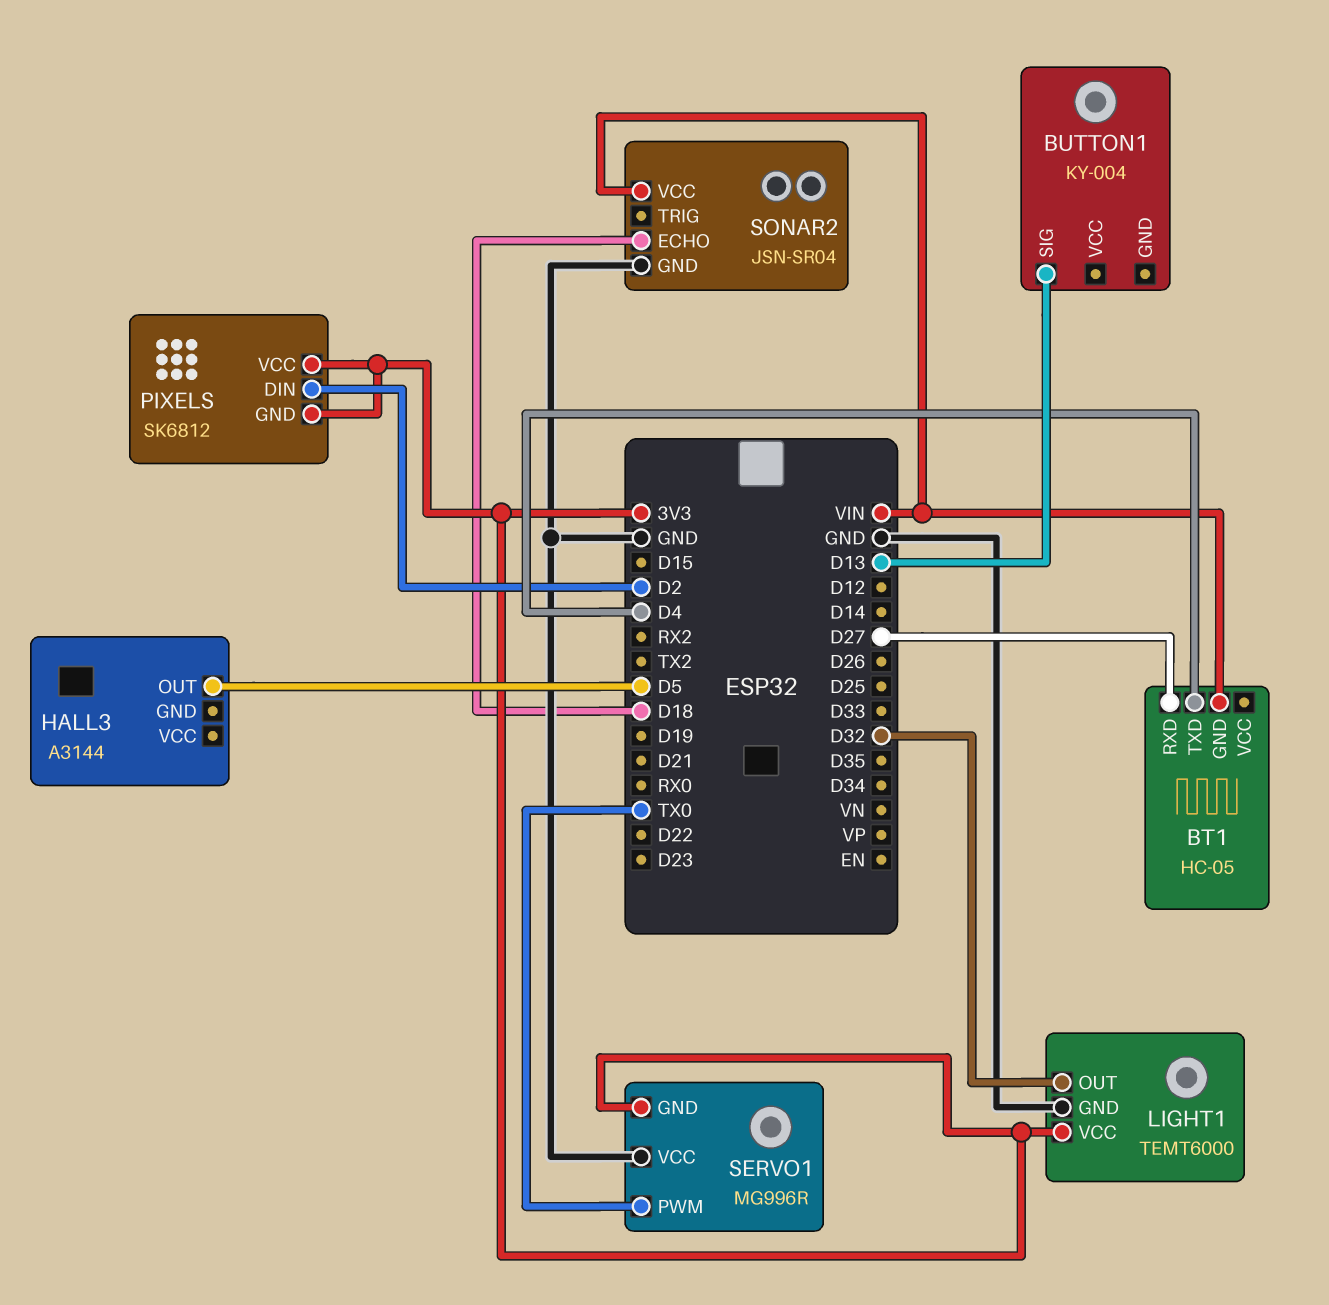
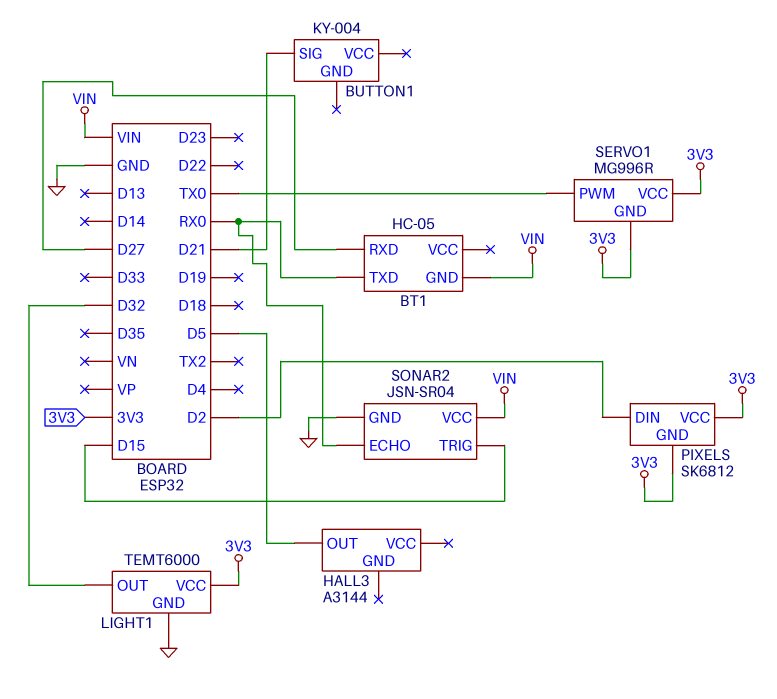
BT1 pin TXD: D4 -> RX0
BUTTON1 pin SIG: D13 -> D21
SERVO1 pin VCC: GND -> 3V3
SONAR2 pin ECHO: D18 -> RX0
SONAR2 pin TRIG: none -> D15

